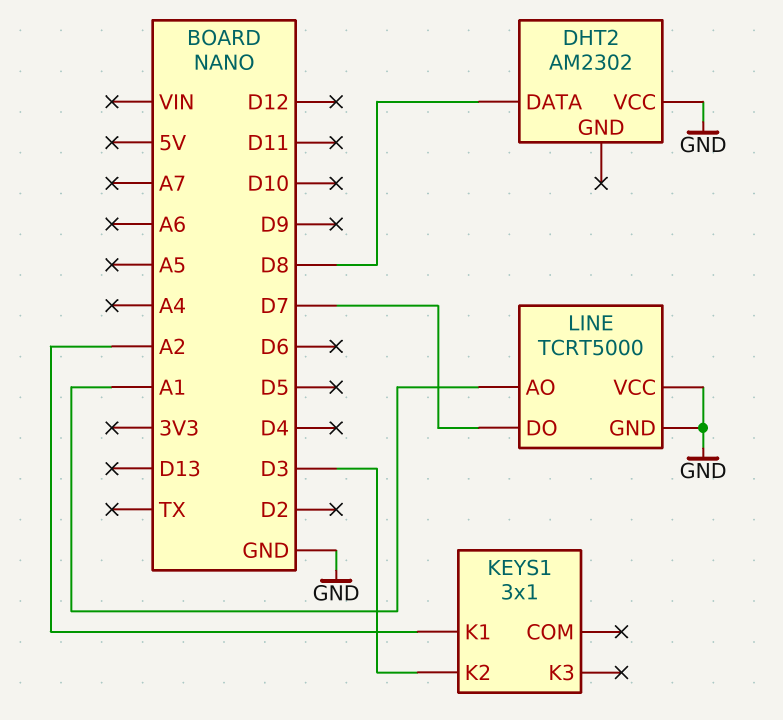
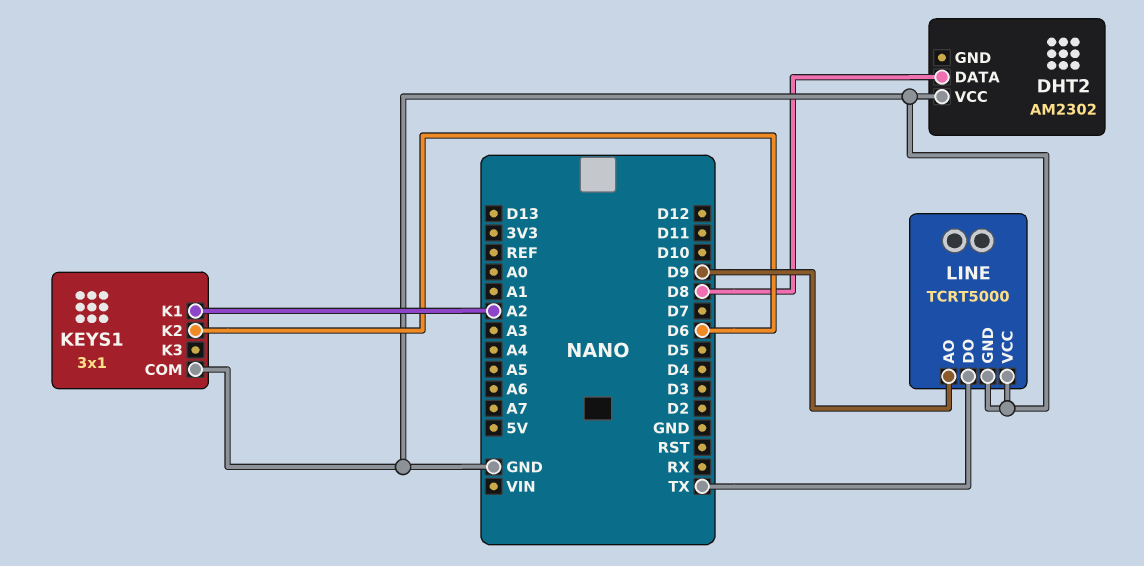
KEYS1 pin COM: none -> GND
KEYS1 pin K2: D3 -> D6
LINE pin AO: A1 -> D9
LINE pin DO: D7 -> TX

